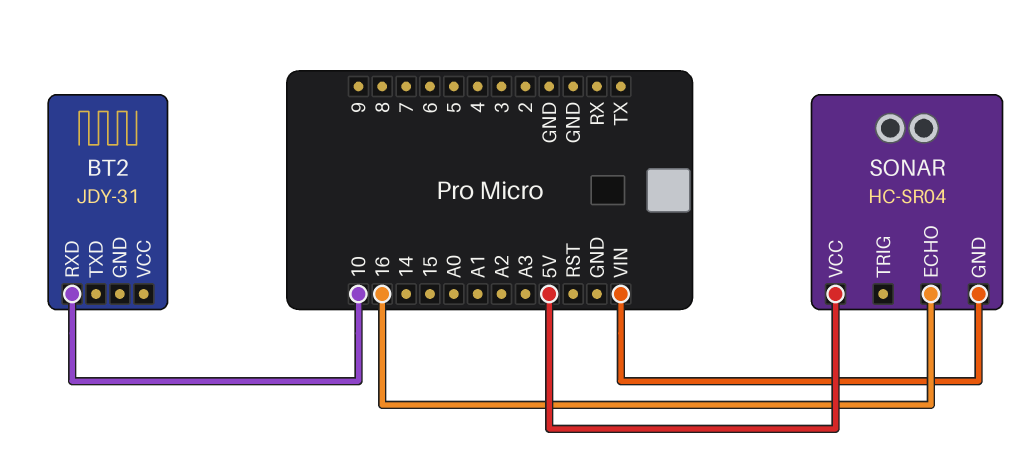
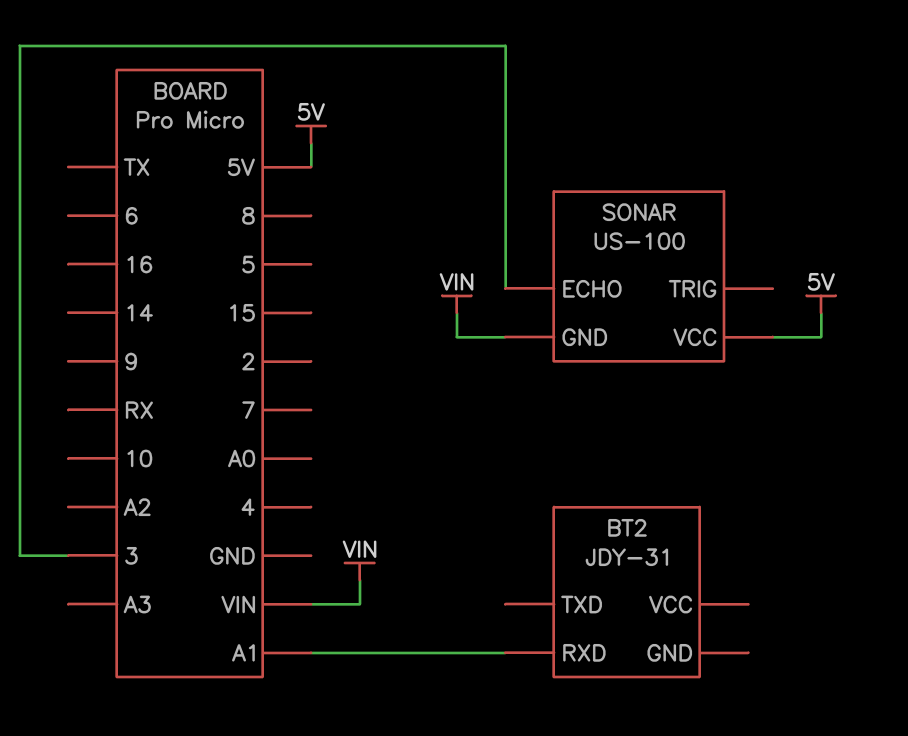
BT2 pin RXD: 10 -> A1
SONAR: HC-SR04 -> US-100
SONAR pin ECHO: 16 -> 3

